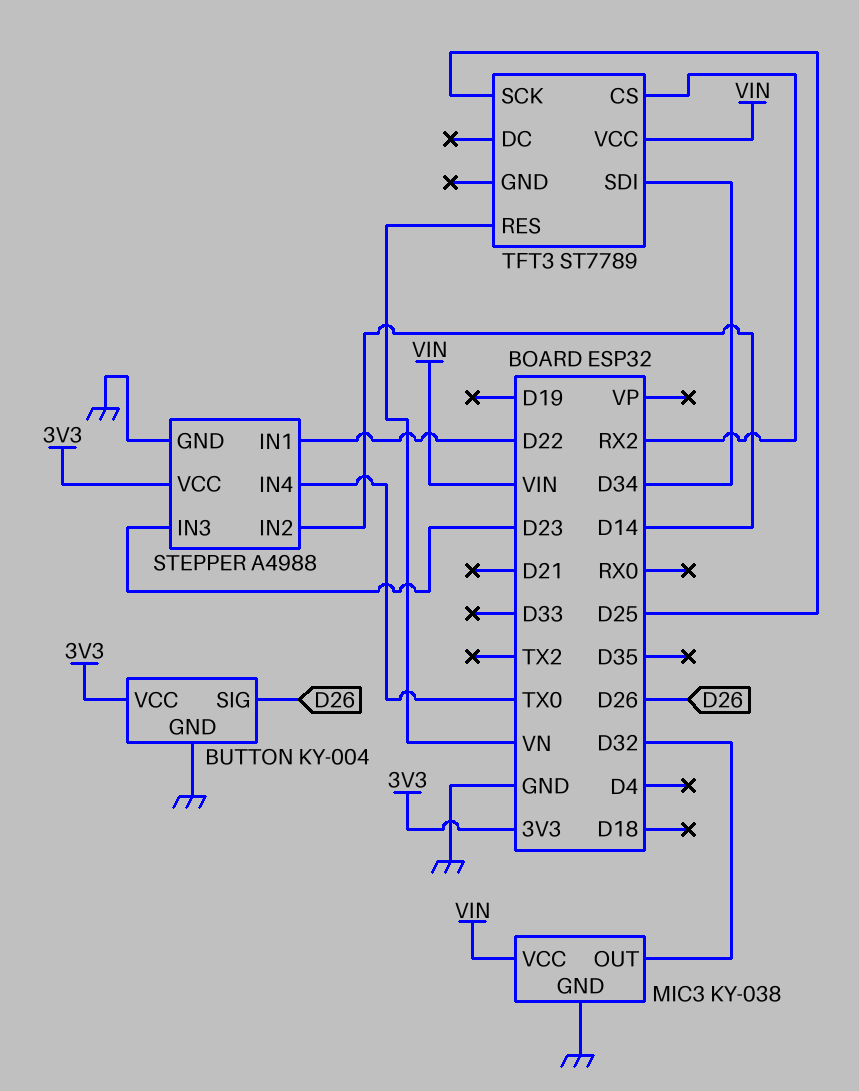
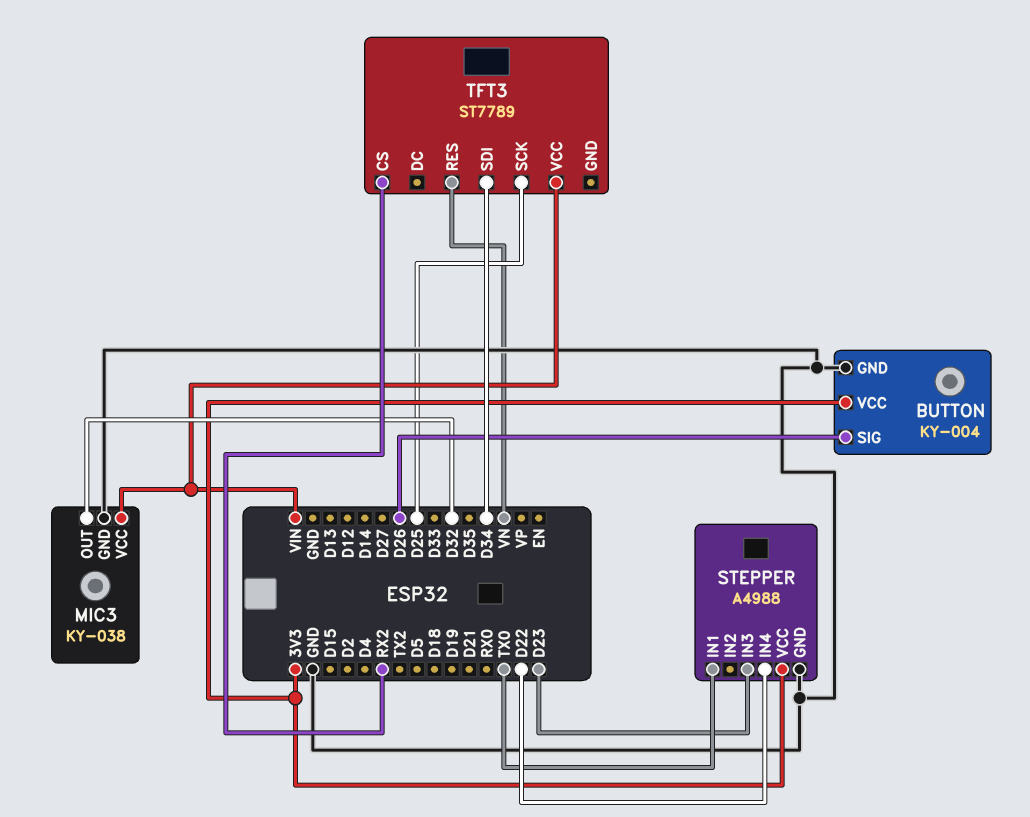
STEPPER pin IN1: D22 -> TX0
STEPPER pin IN2: D14 -> none
STEPPER pin IN4: TX0 -> D22

